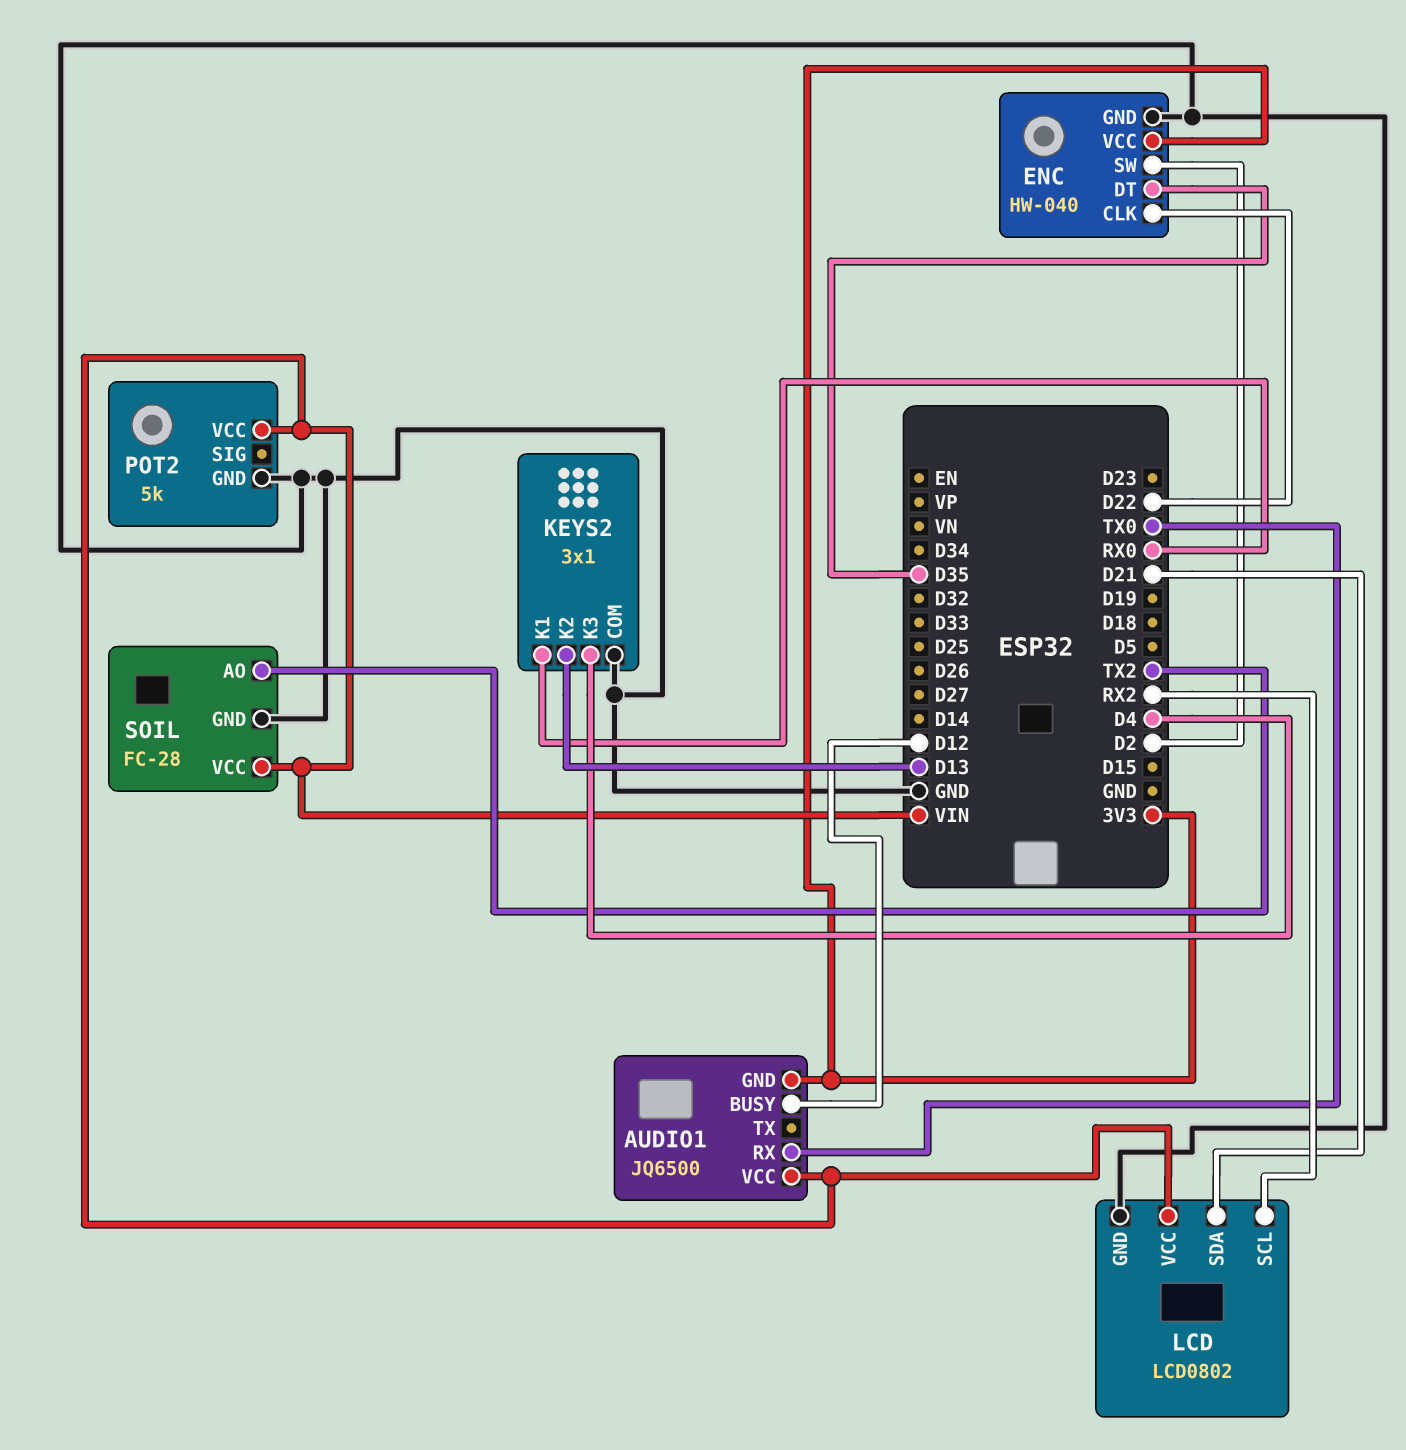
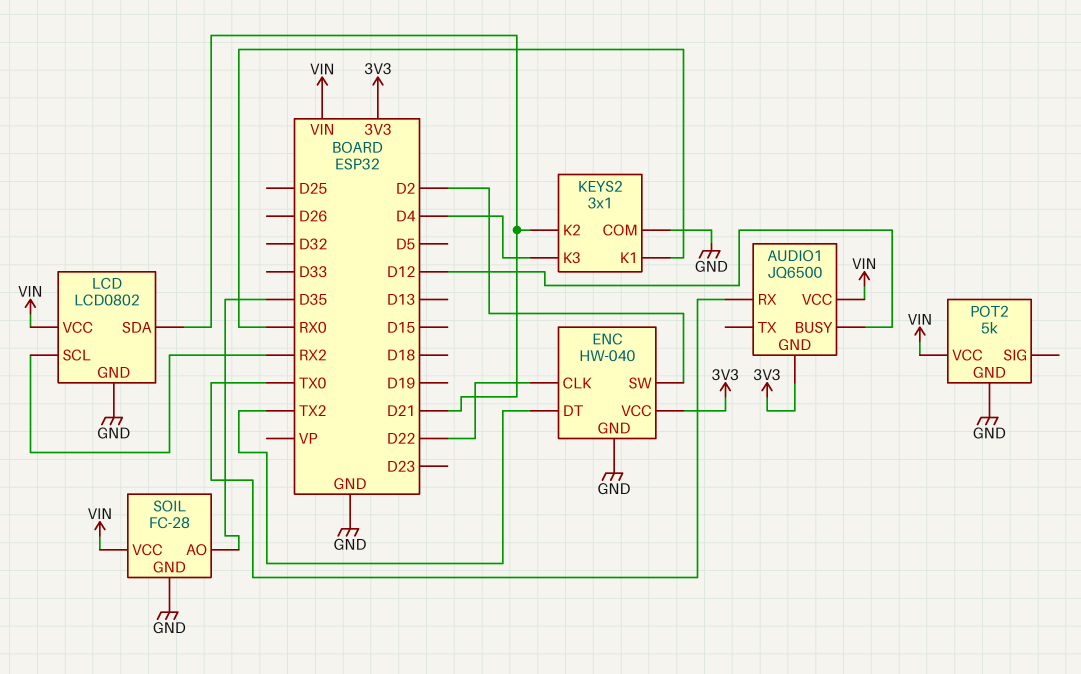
ENC pin DT: D35 -> TX2
KEYS2 pin K2: D13 -> D21
SOIL pin AO: TX2 -> D35

